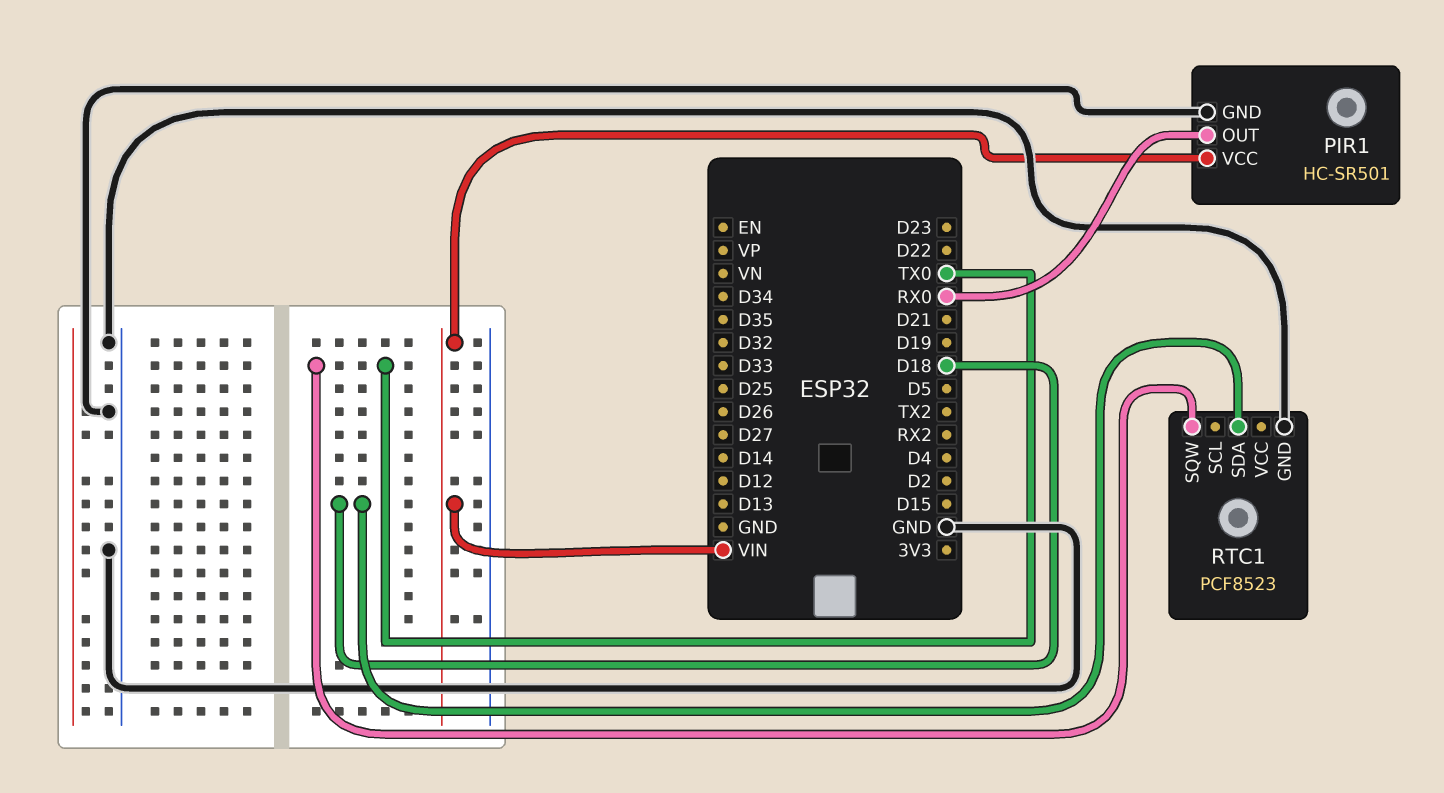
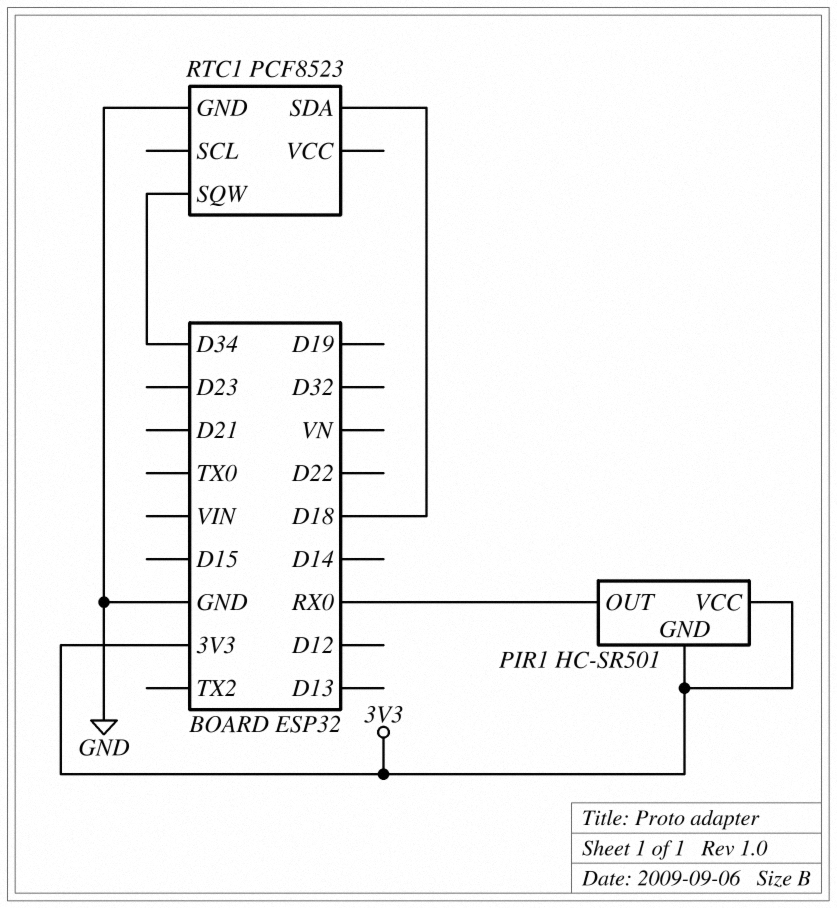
PIR1 pin GND: GND -> 3V3
PIR1 pin VCC: VIN -> 3V3
RTC1 pin SQW: TX0 -> D34

